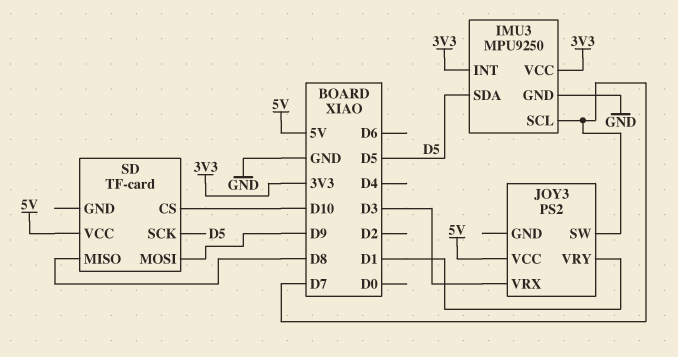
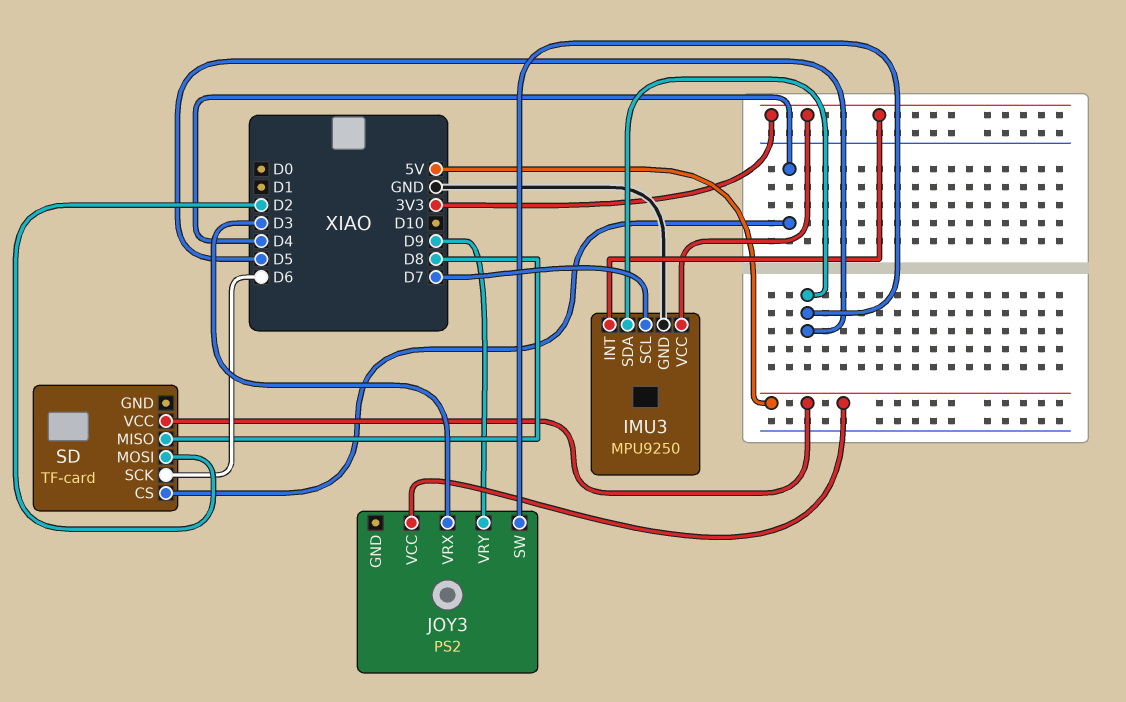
JOY3 pin SW: D7 -> D5
JOY3 pin VRY: D1 -> D9
SD pin CS: D10 -> D4
SD pin MOSI: D9 -> D2
SD pin SCK: D5 -> D6

